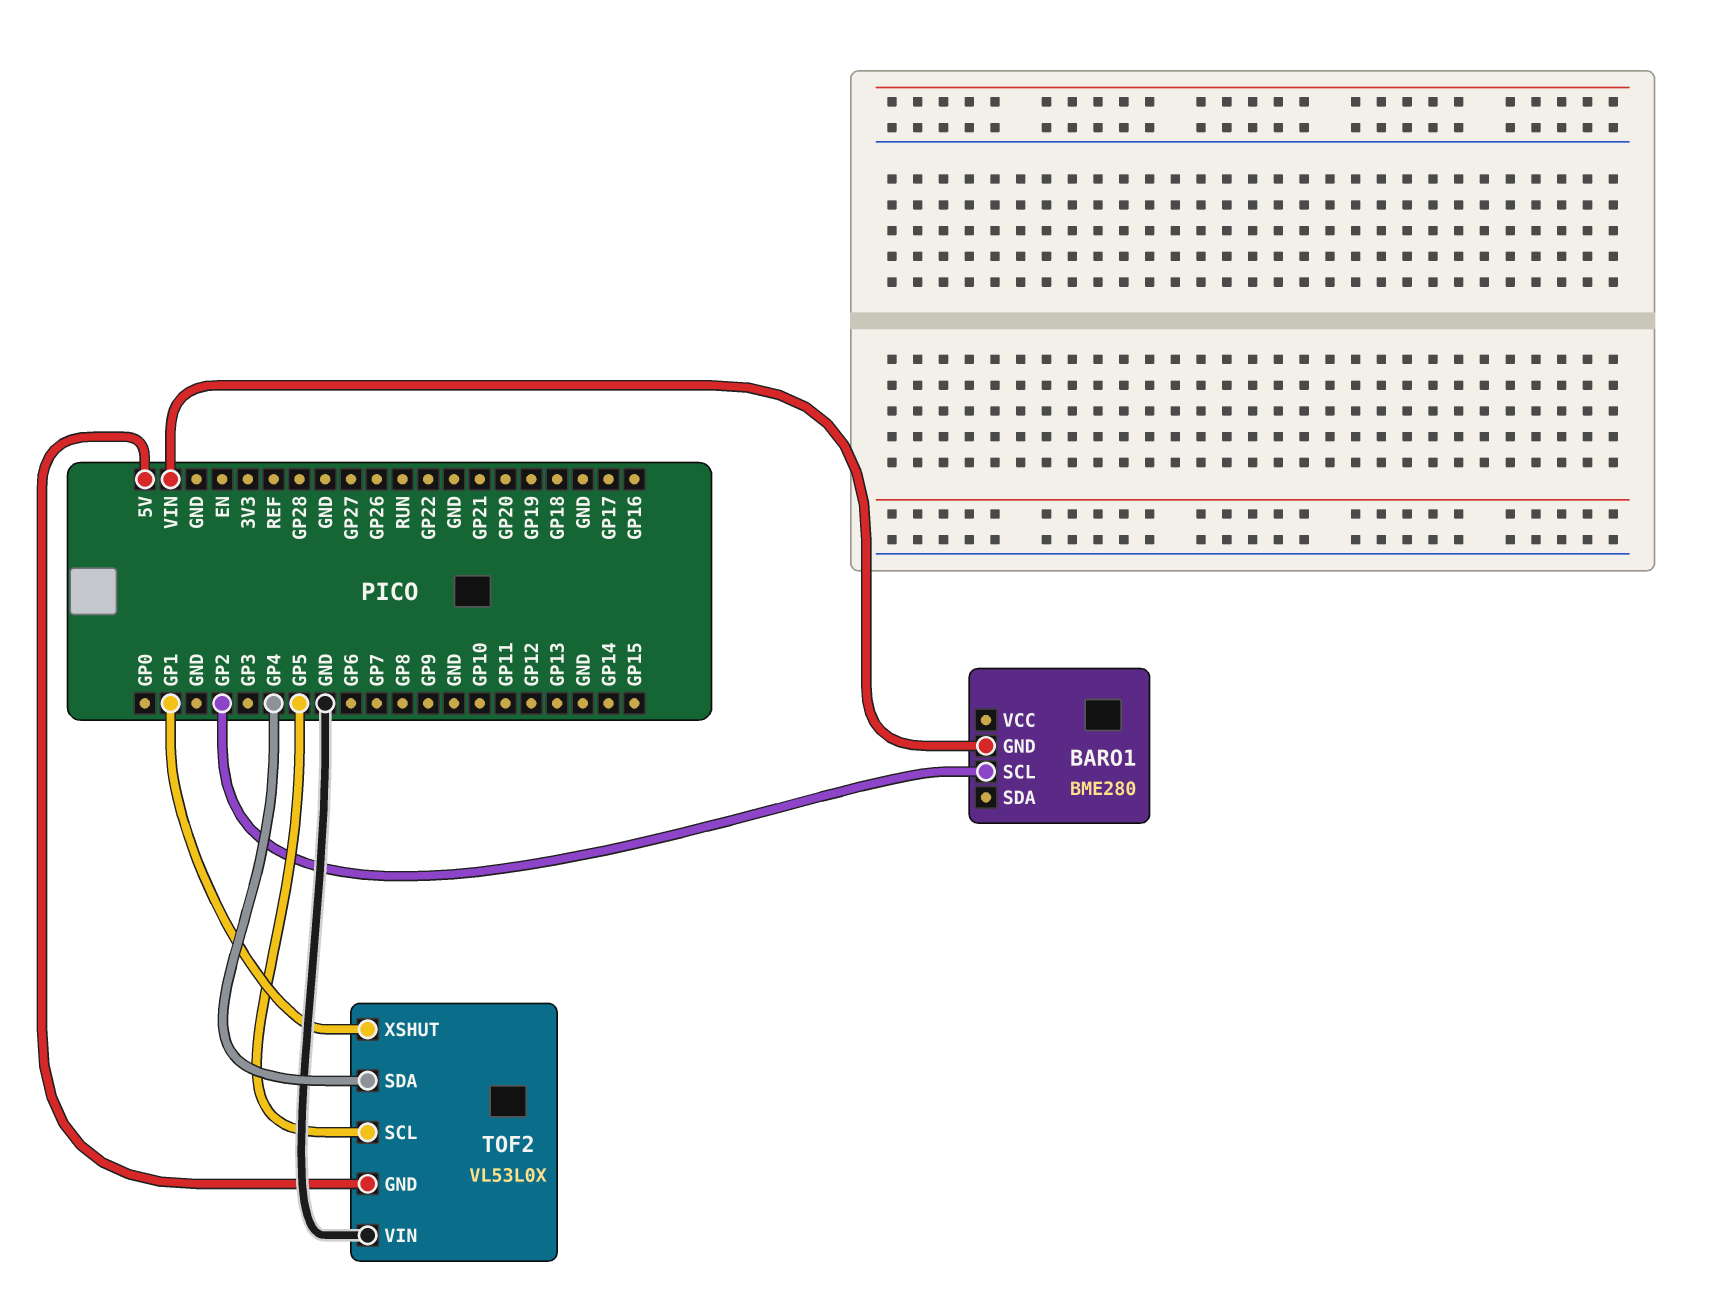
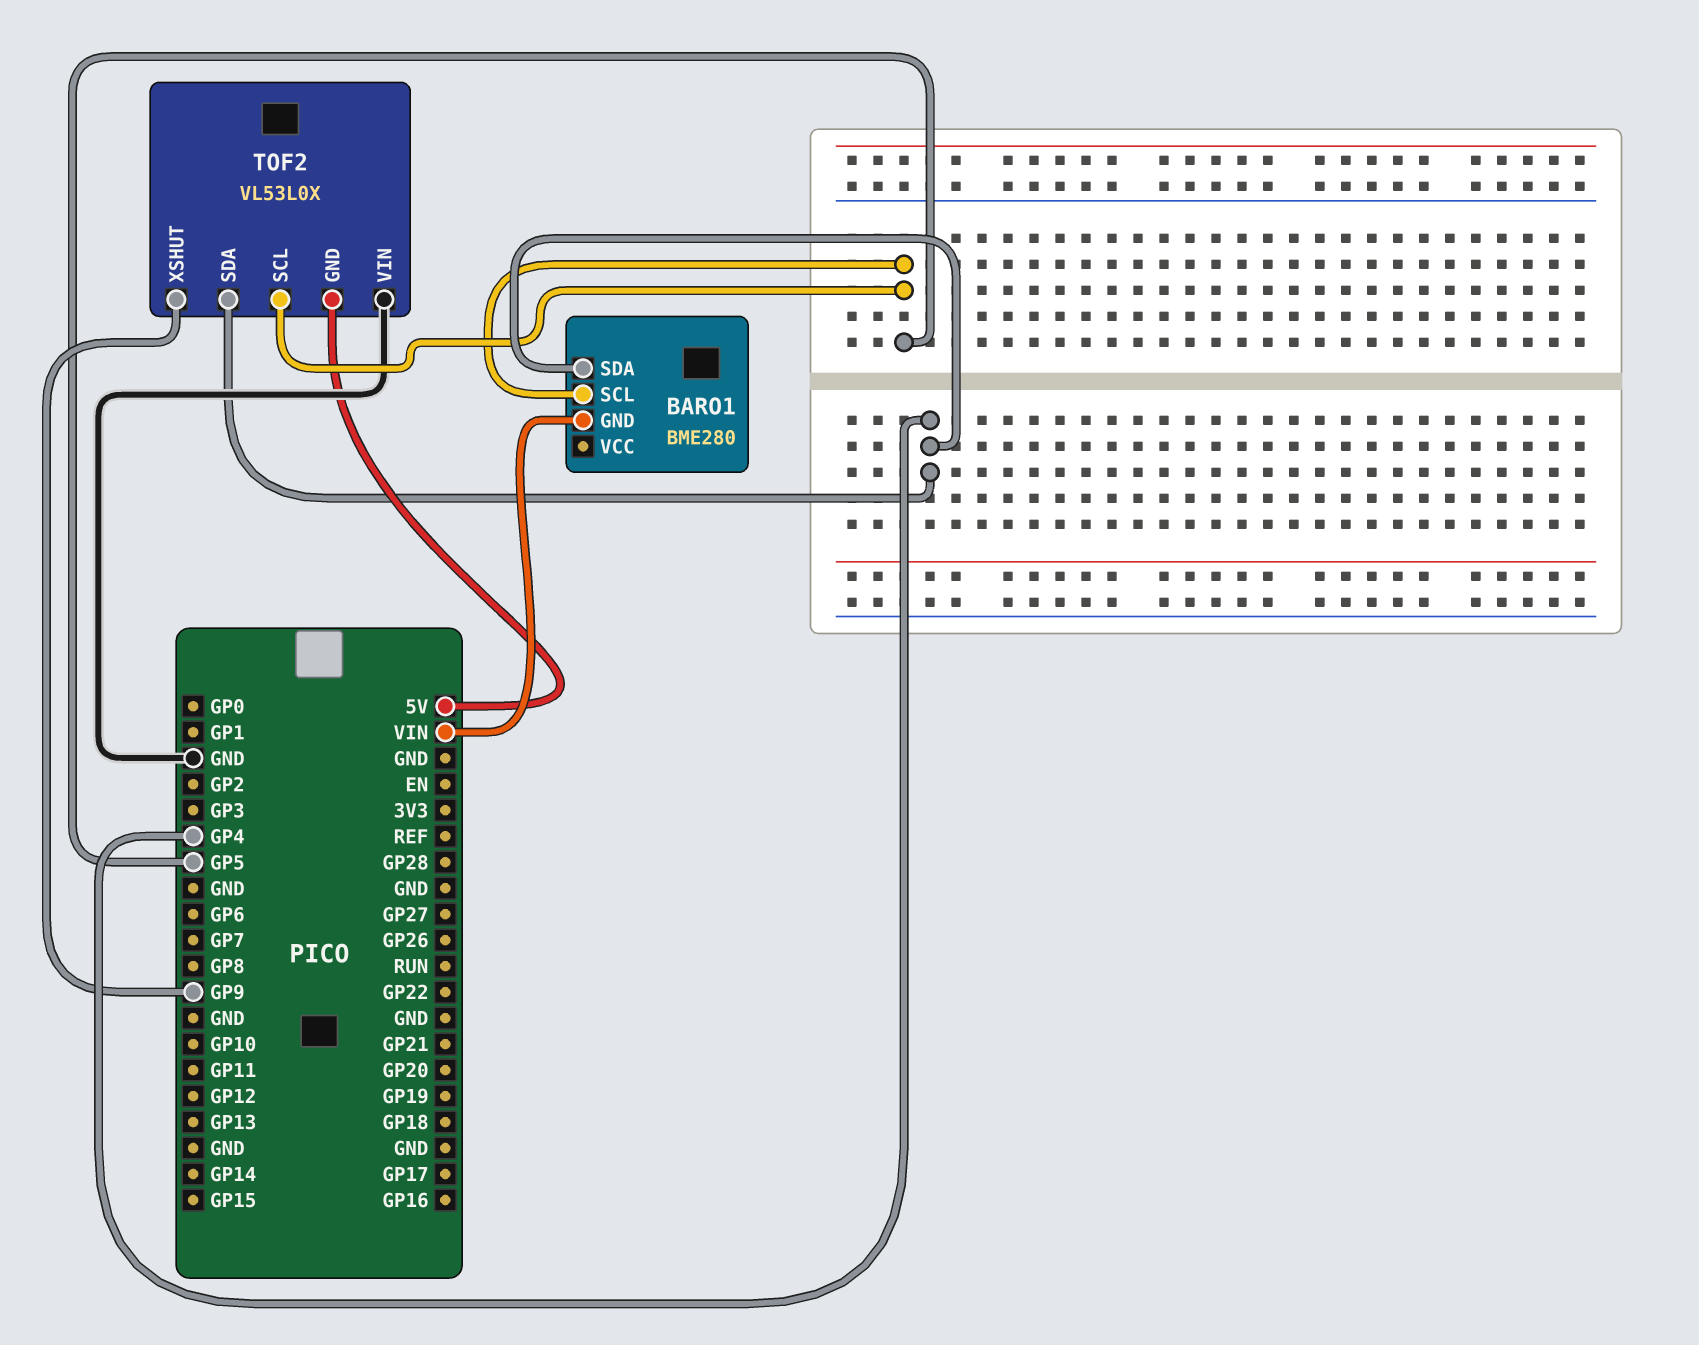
BARO1 pin SCL: GP2 -> GP5
BARO1 pin SDA: none -> GP4
TOF2 pin XSHUT: GP1 -> GP9

